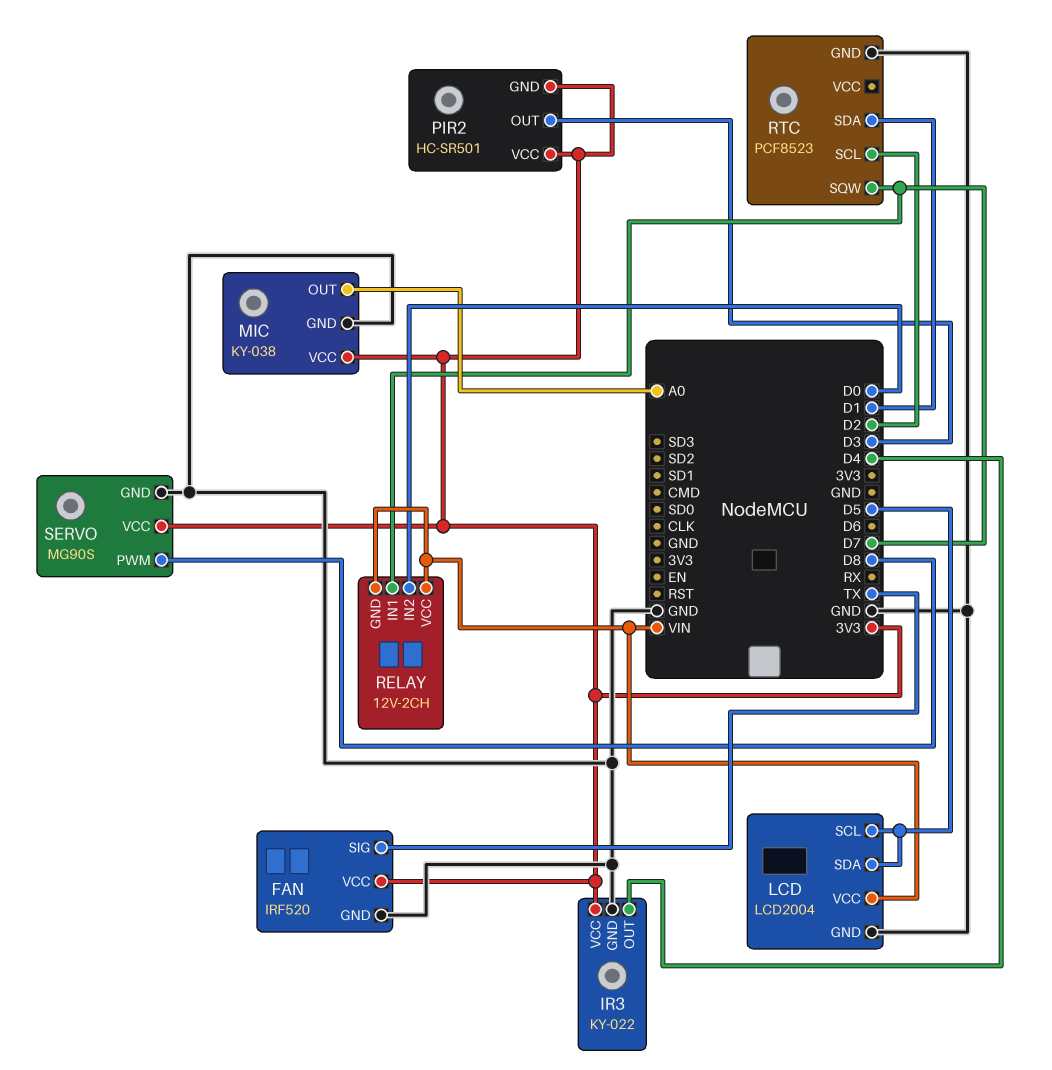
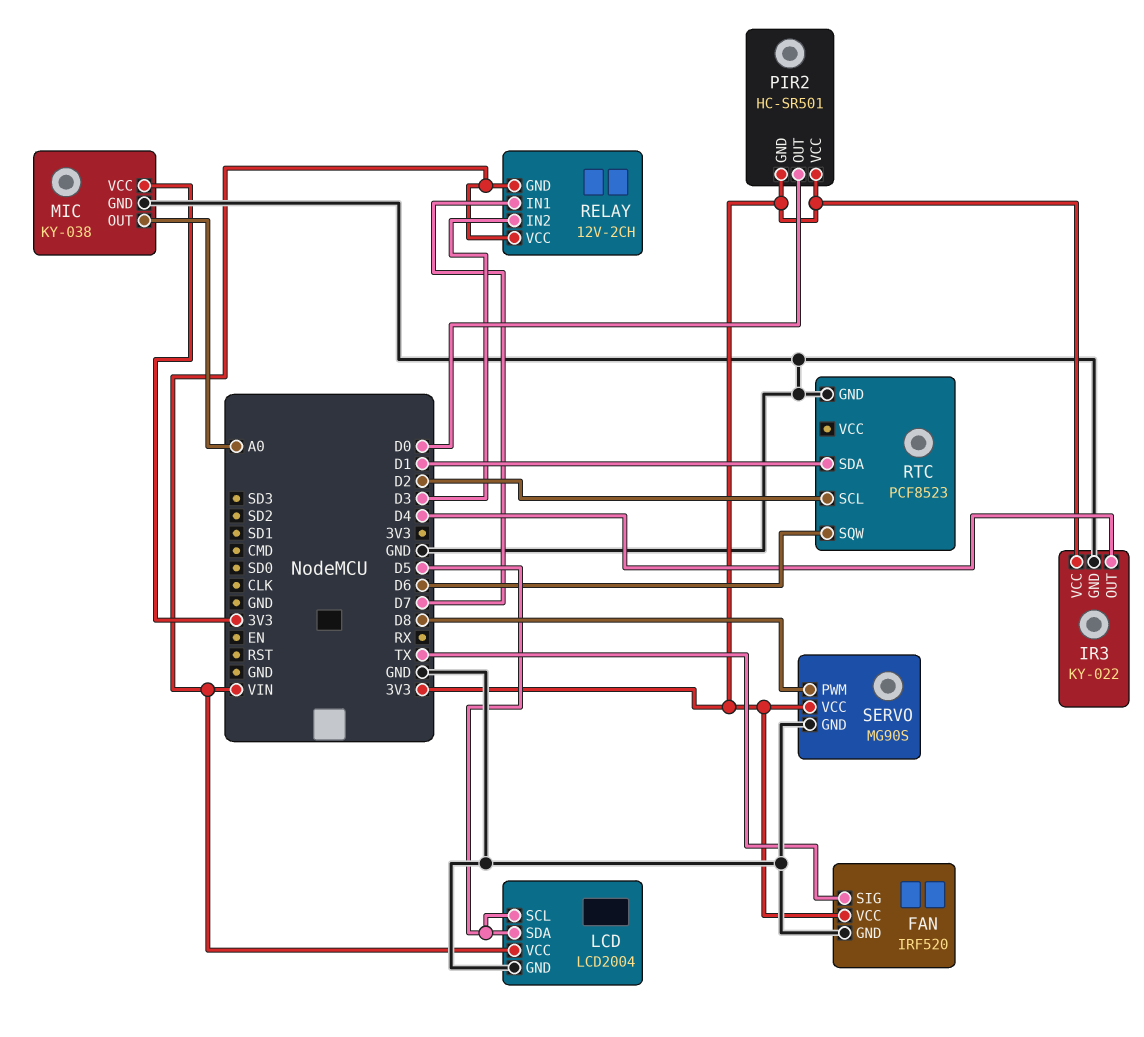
PIR2 pin OUT: D3 -> D0
RELAY pin IN2: D0 -> D3
RTC pin SQW: D7 -> D6

